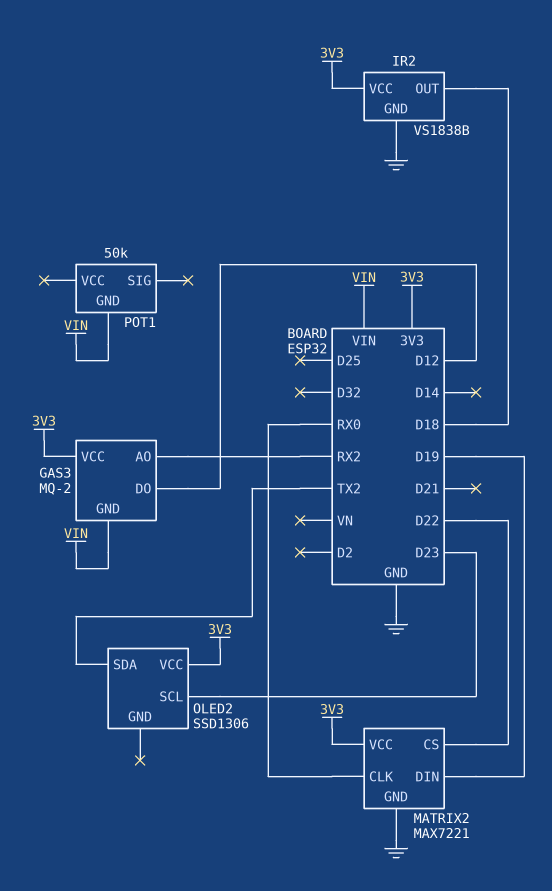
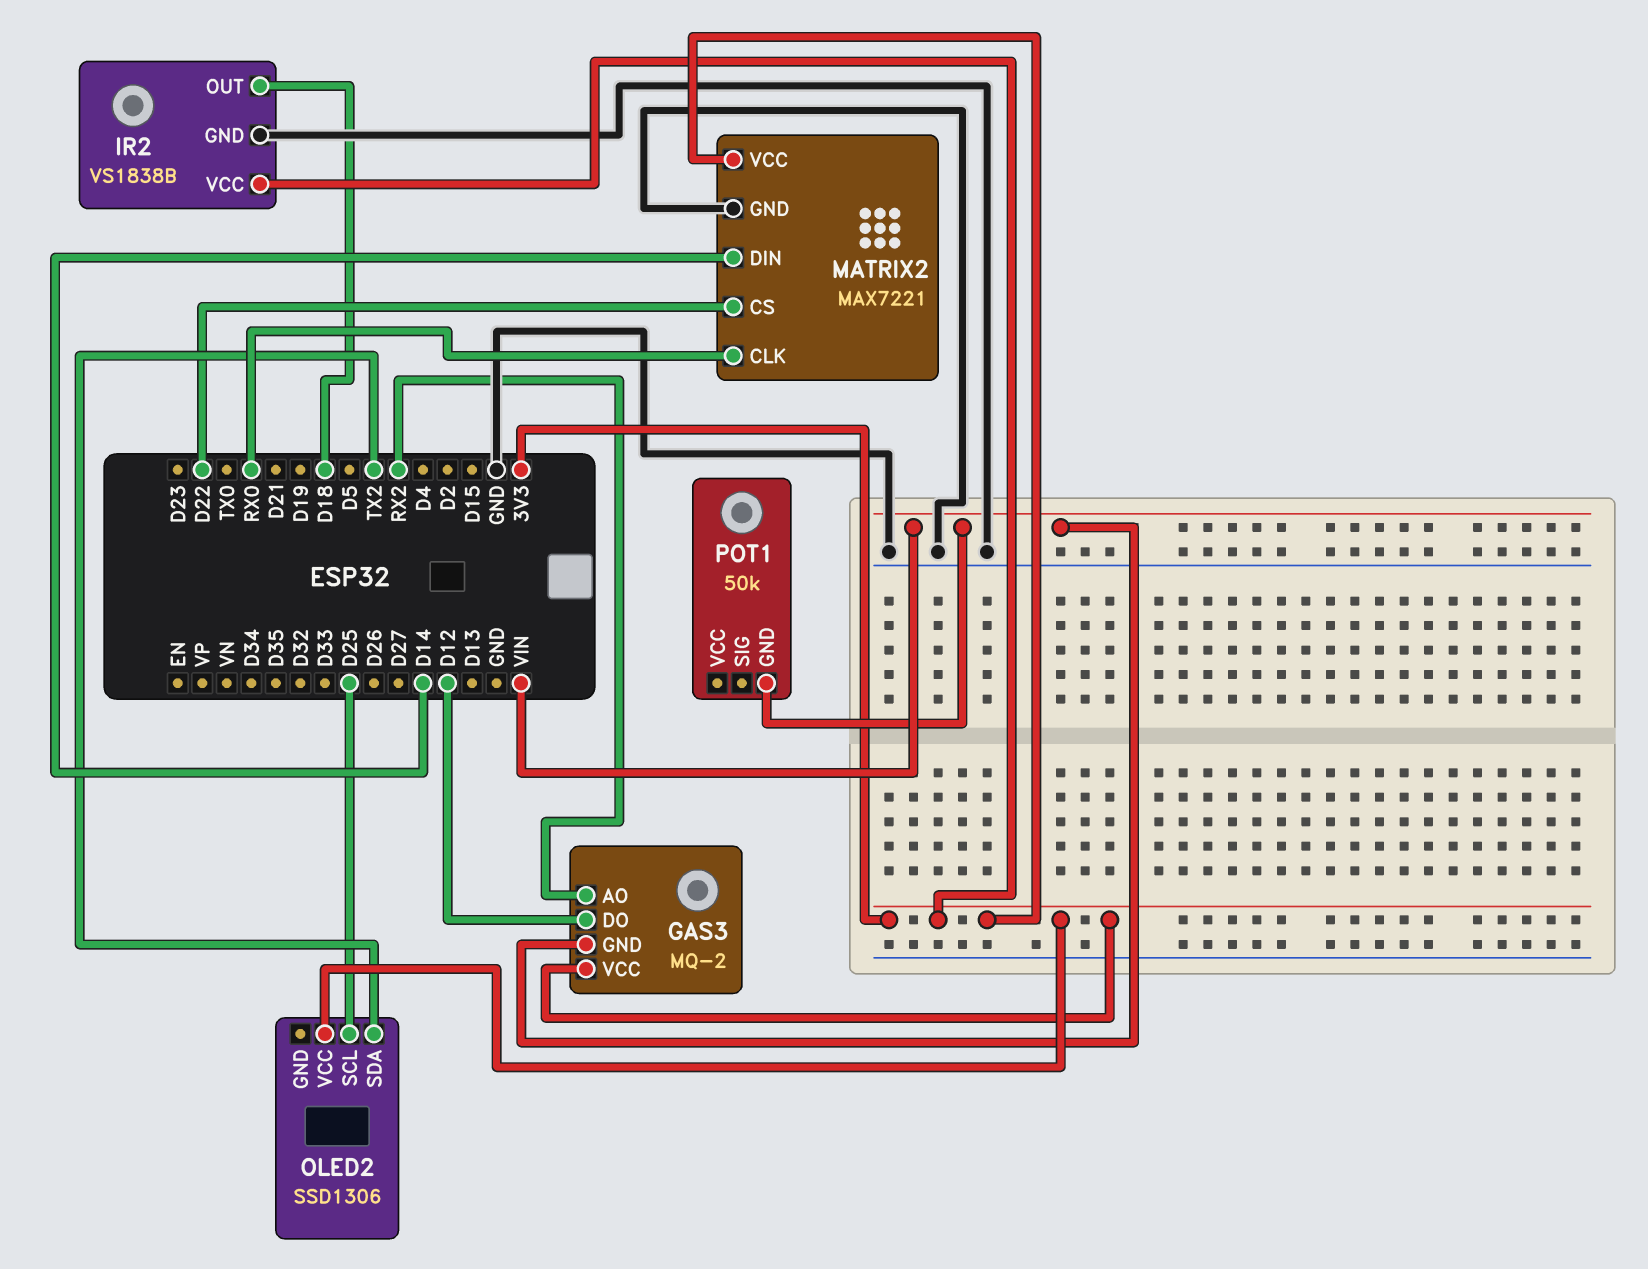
MATRIX2 pin DIN: D19 -> D14
OLED2 pin SCL: D23 -> D25

